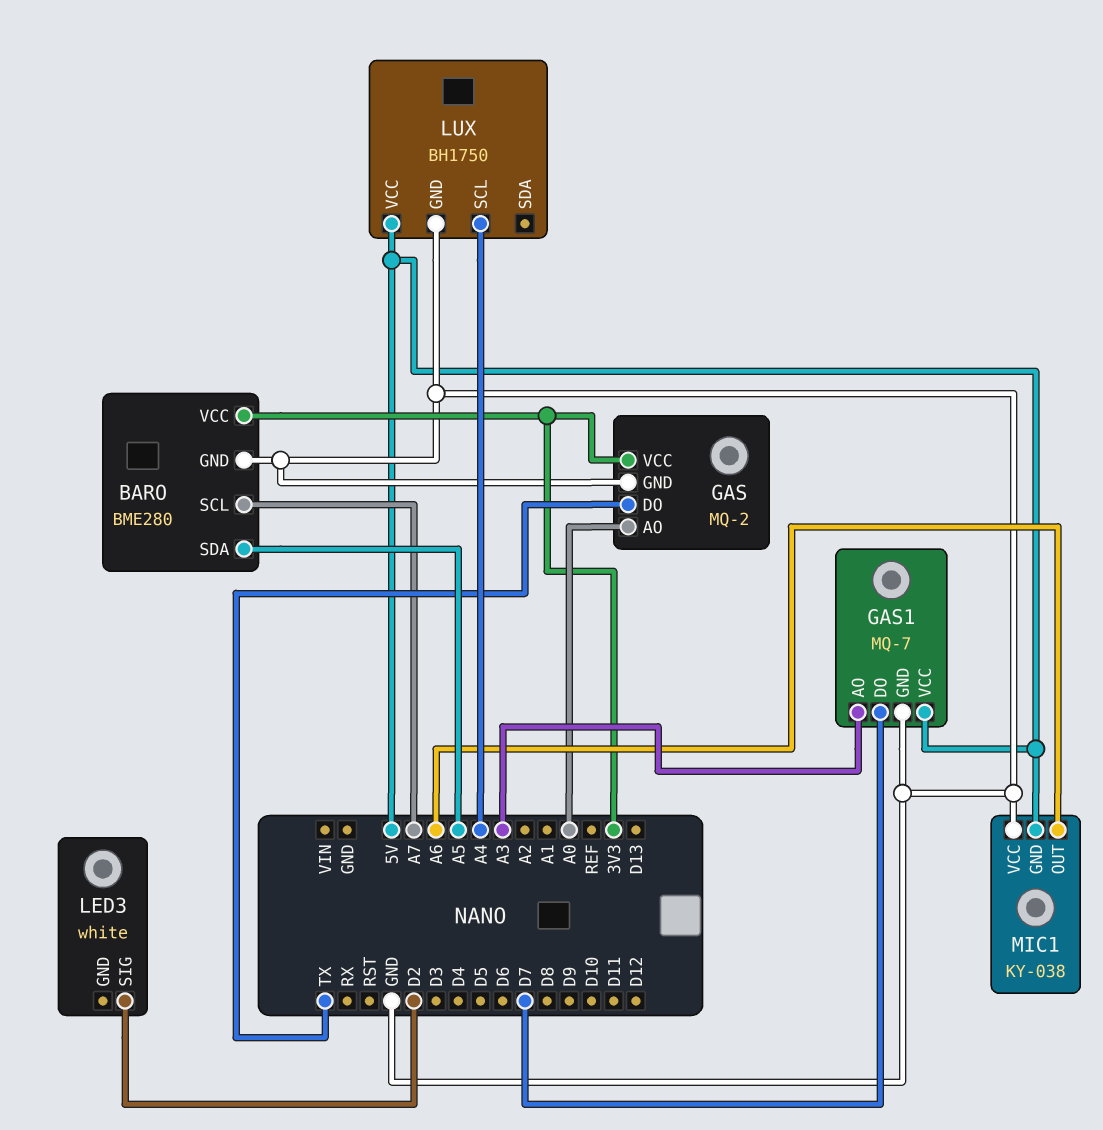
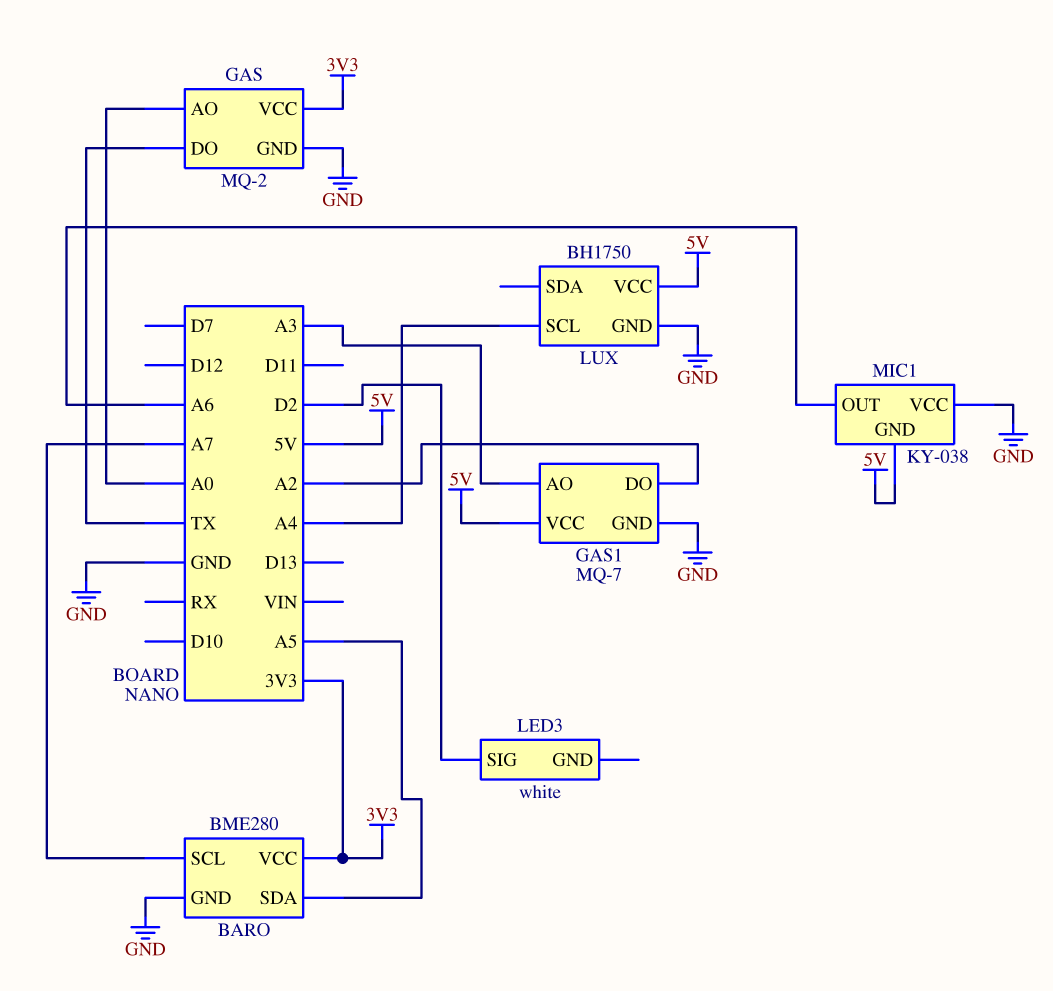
GAS1 pin DO: D7 -> A2

